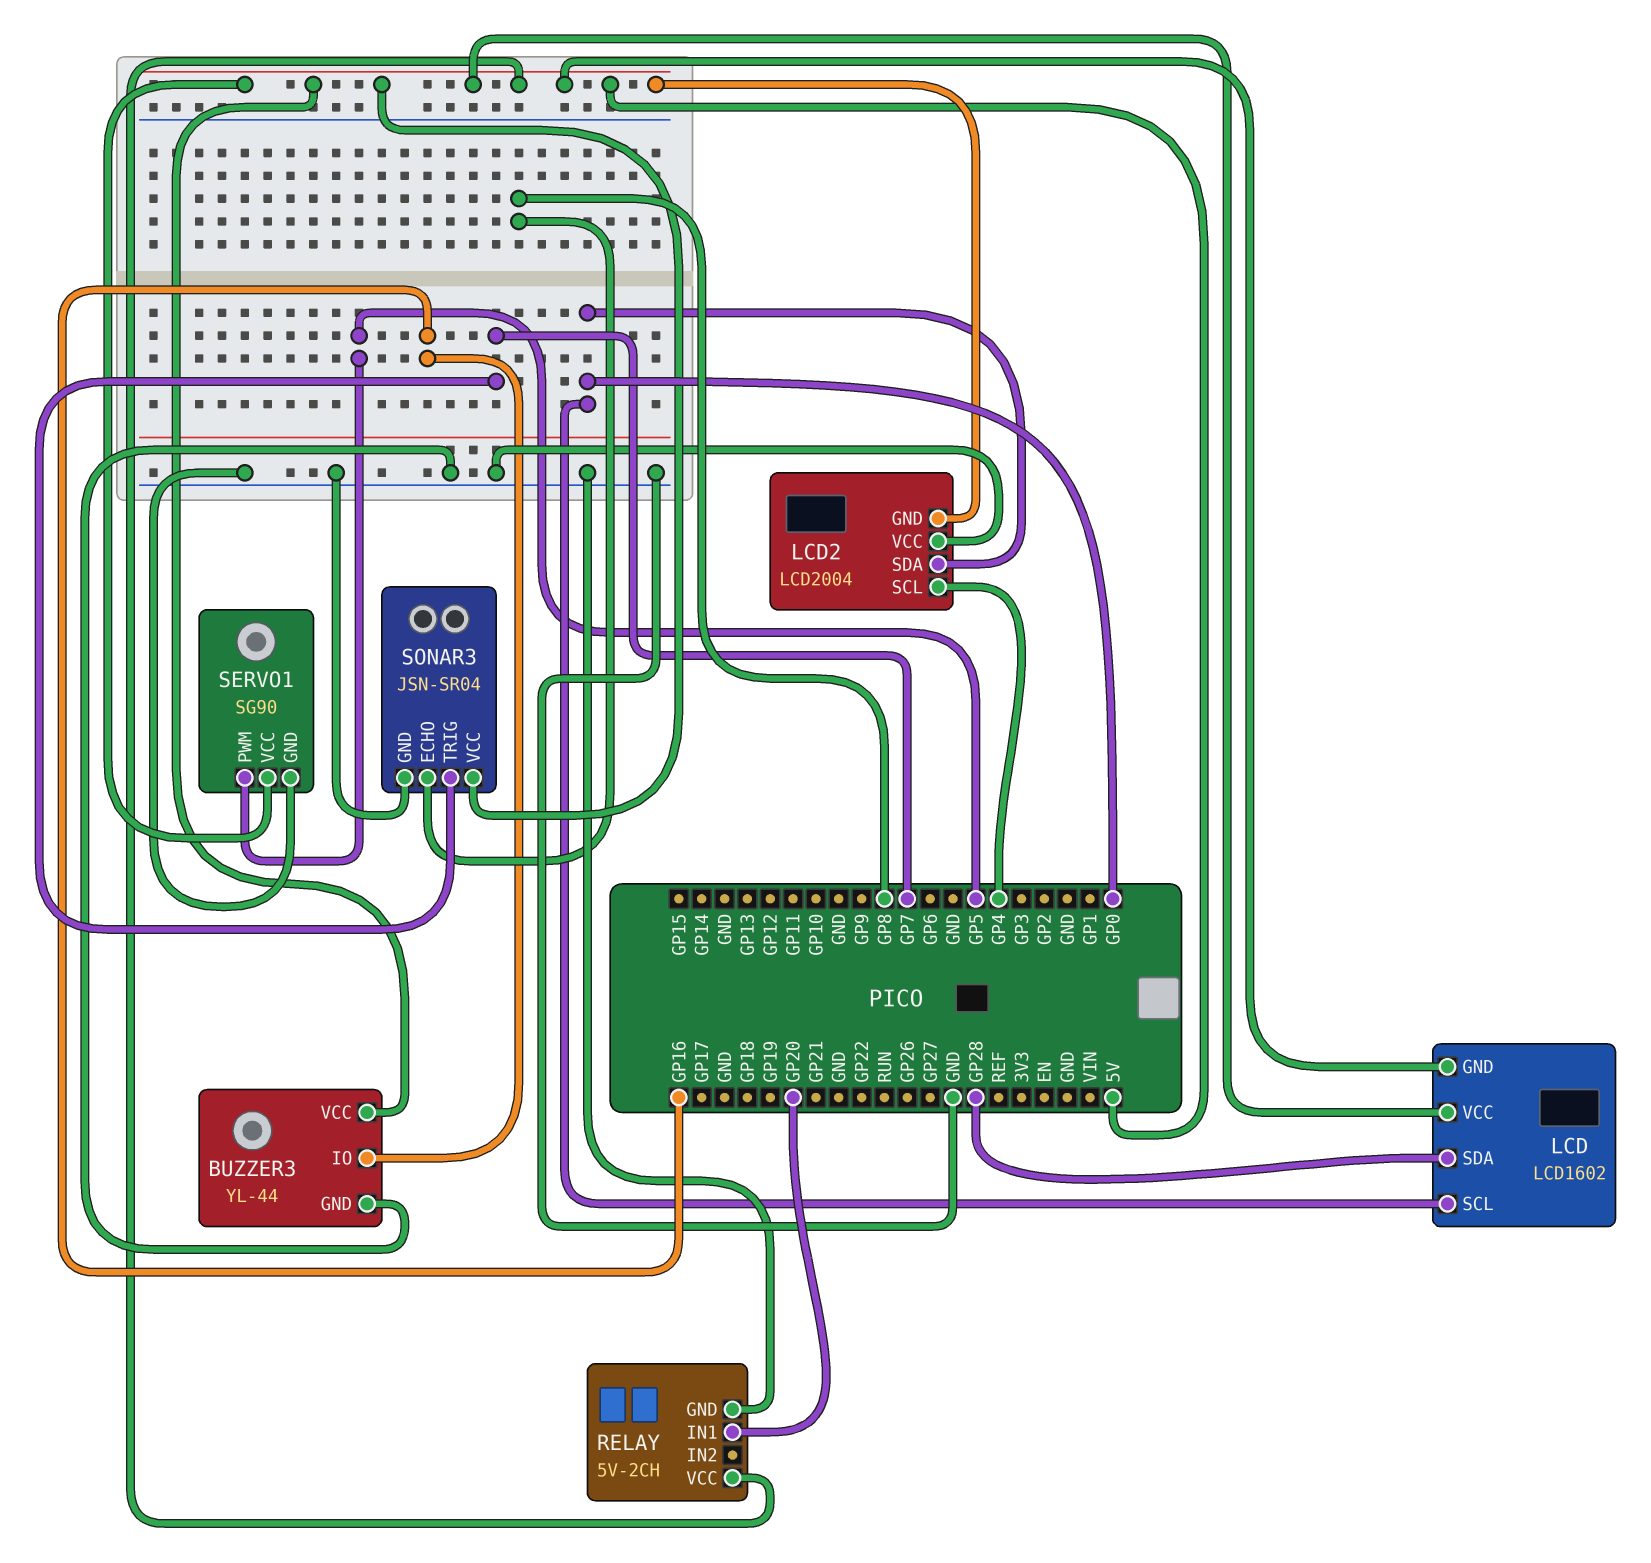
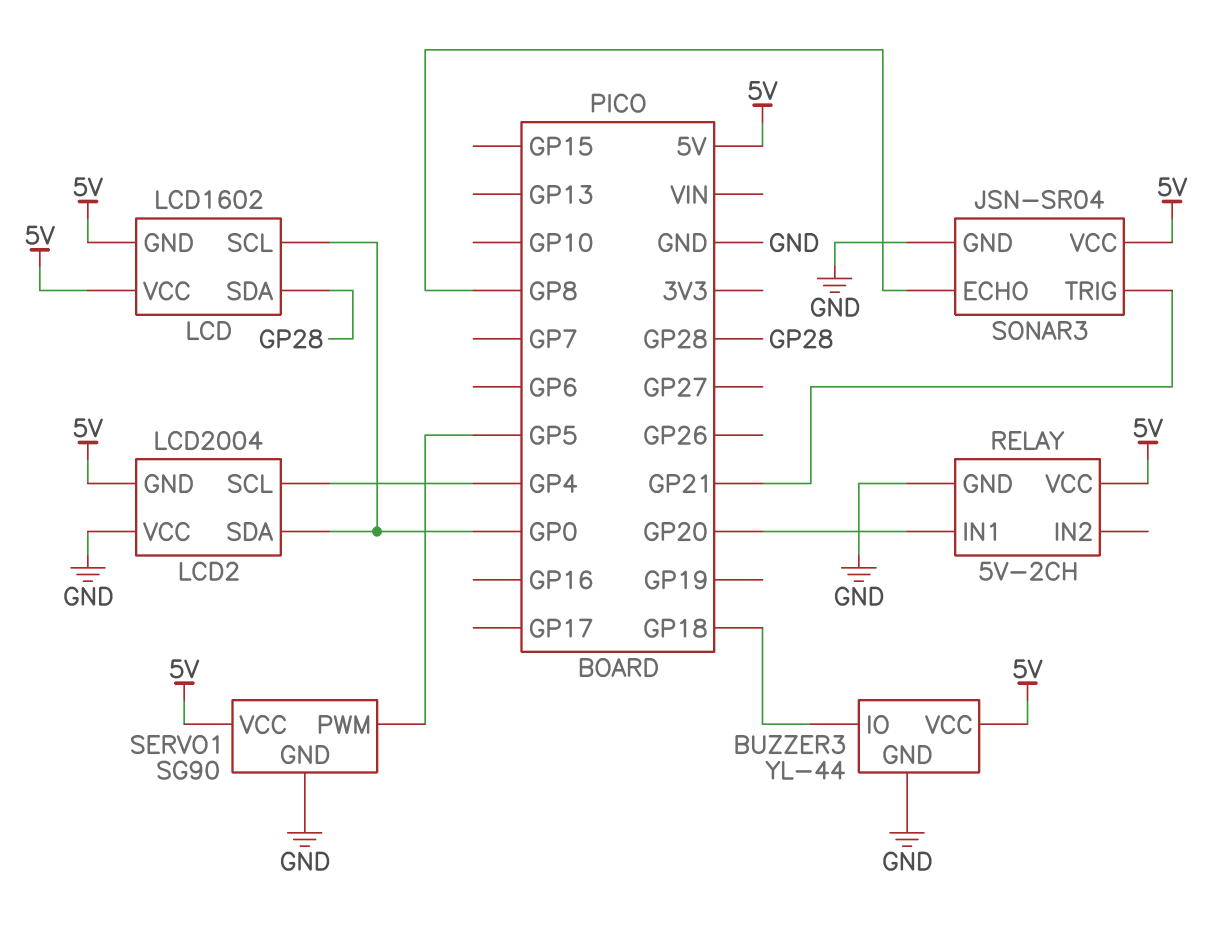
BUZZER3 pin IO: GP16 -> GP18
SONAR3 pin TRIG: GP7 -> GP21

